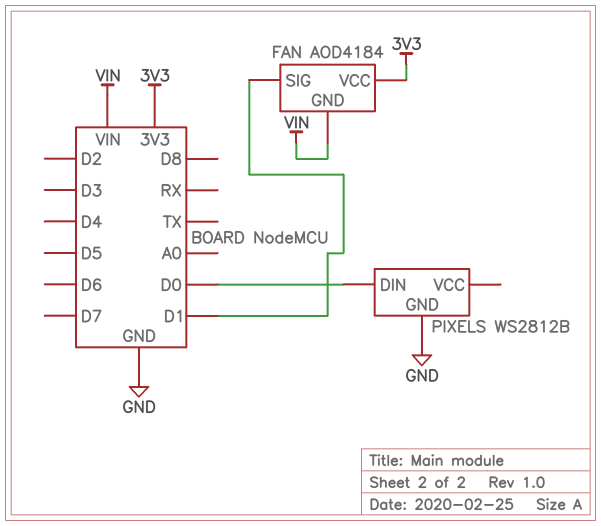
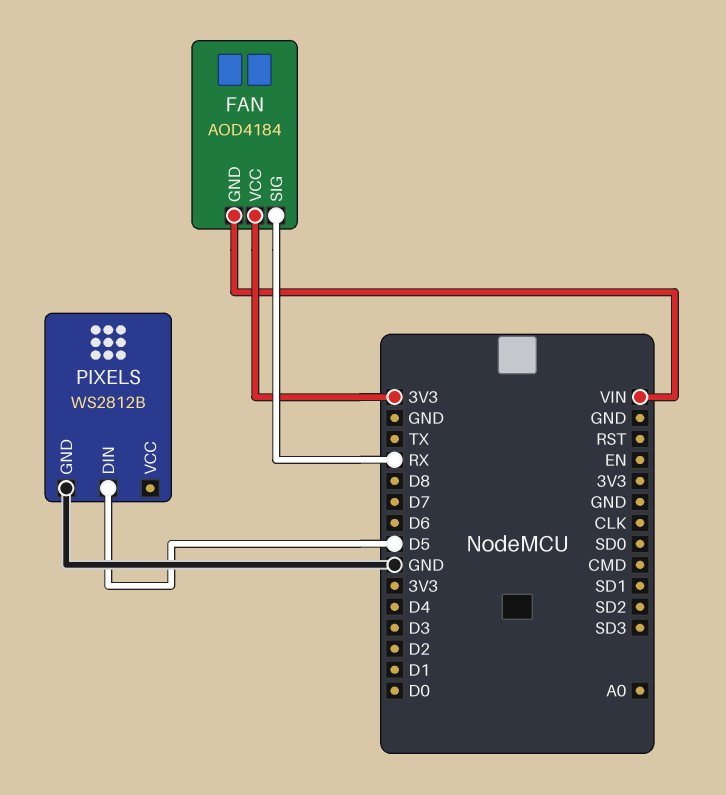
FAN pin SIG: D1 -> RX
PIXELS pin DIN: D0 -> D5

